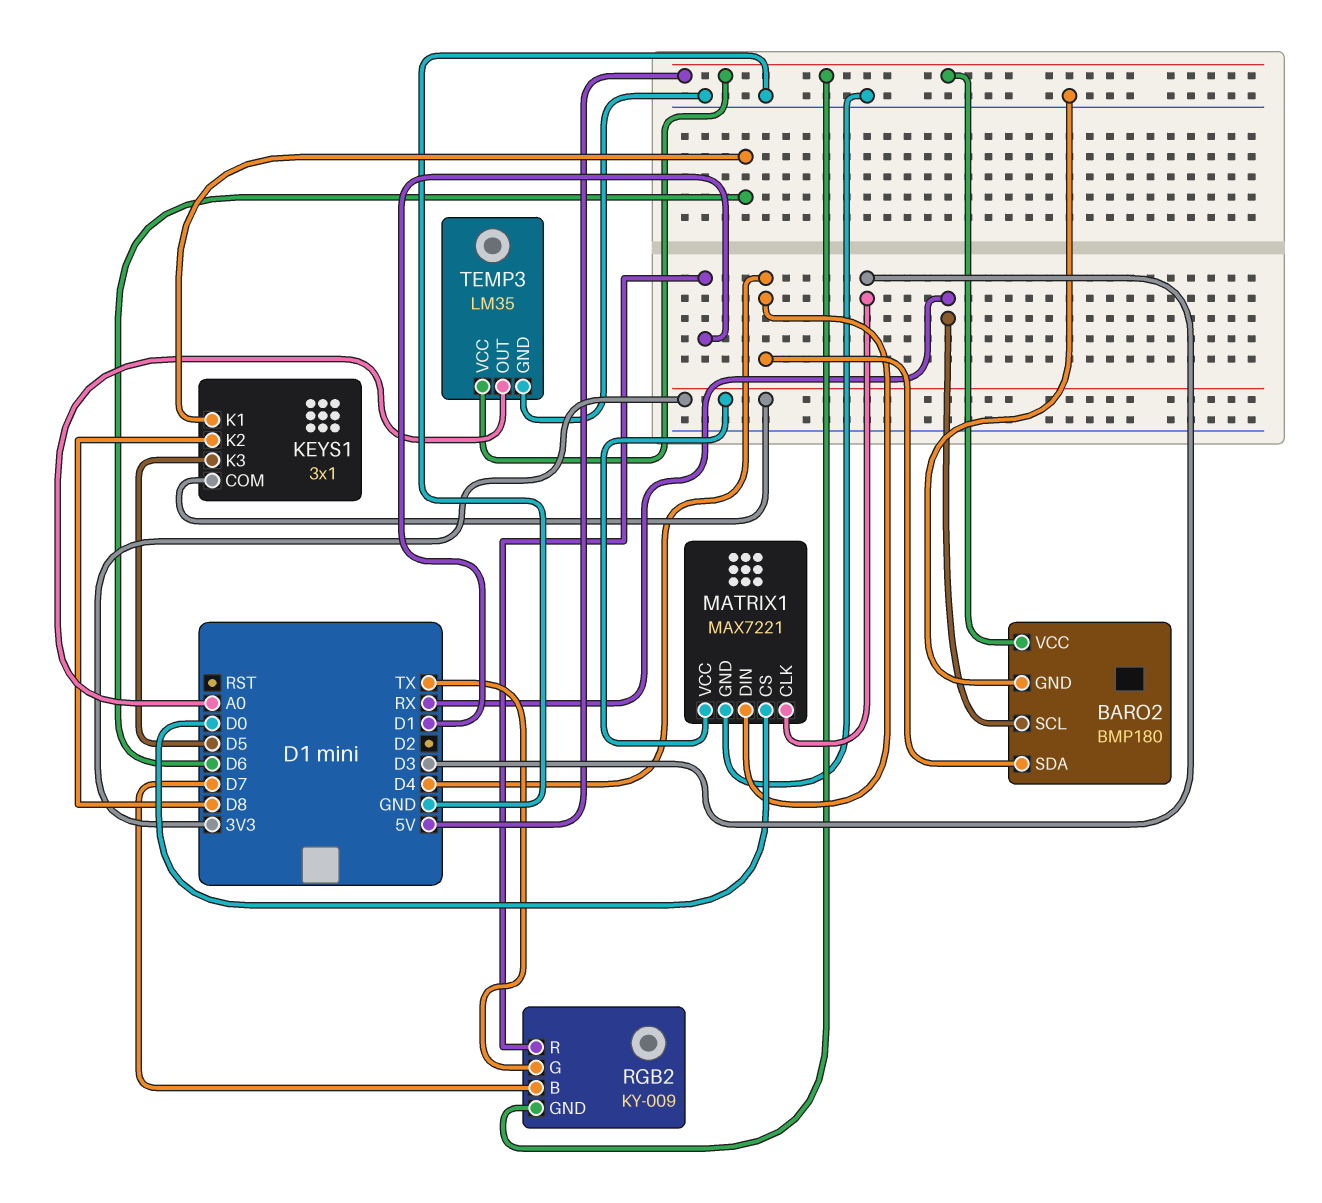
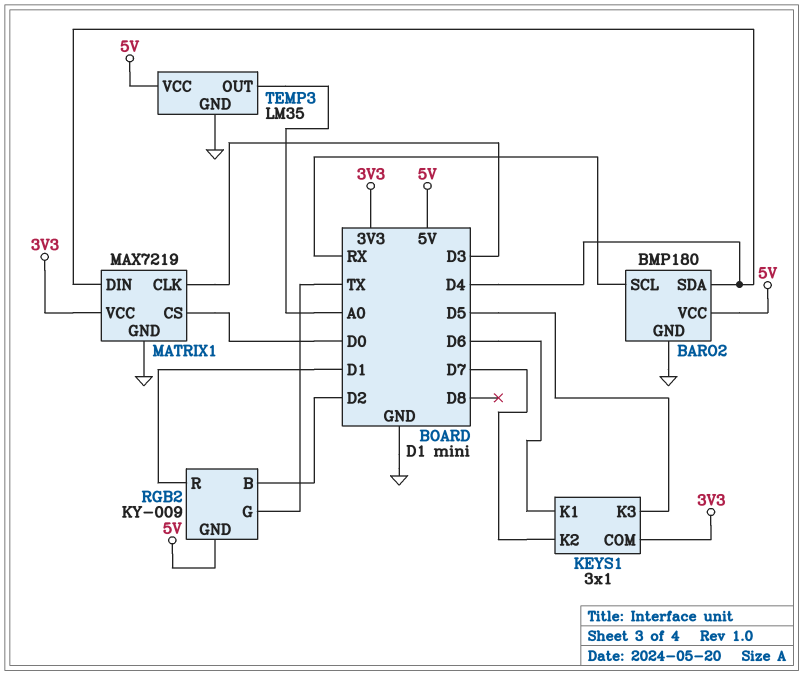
KEYS1 pin K2: D8 -> D7
MATRIX1: MAX7221 -> MAX7219
RGB2 pin B: D7 -> D2

